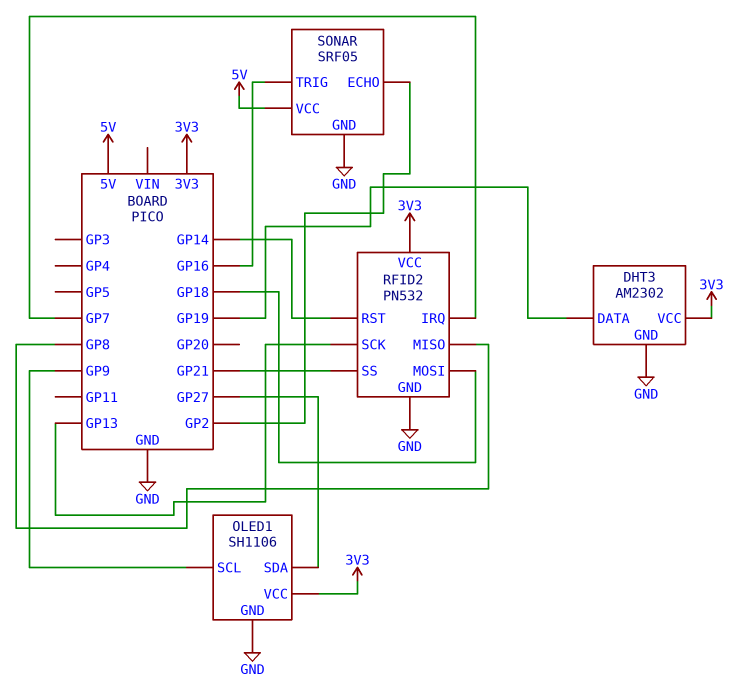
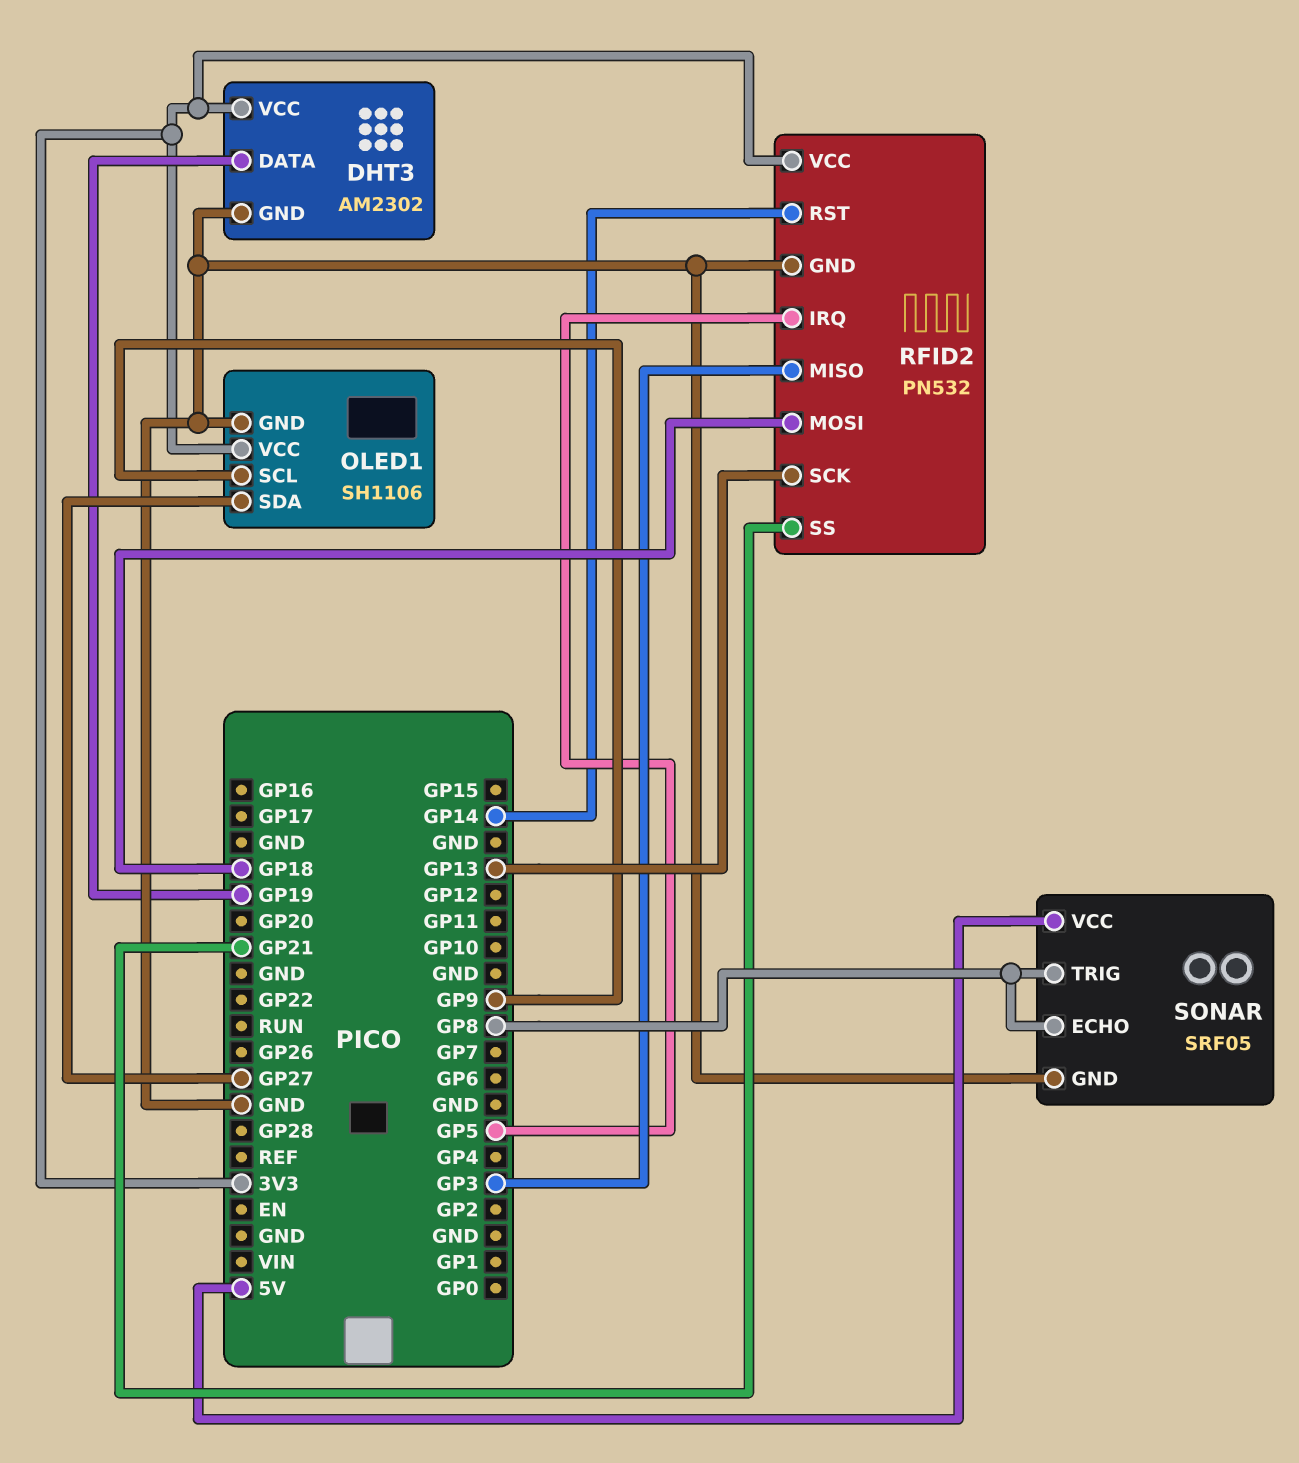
RFID2 pin IRQ: GP7 -> GP5
RFID2 pin MISO: GP8 -> GP3
SONAR pin ECHO: GP2 -> GP8
SONAR pin TRIG: GP16 -> GP8

